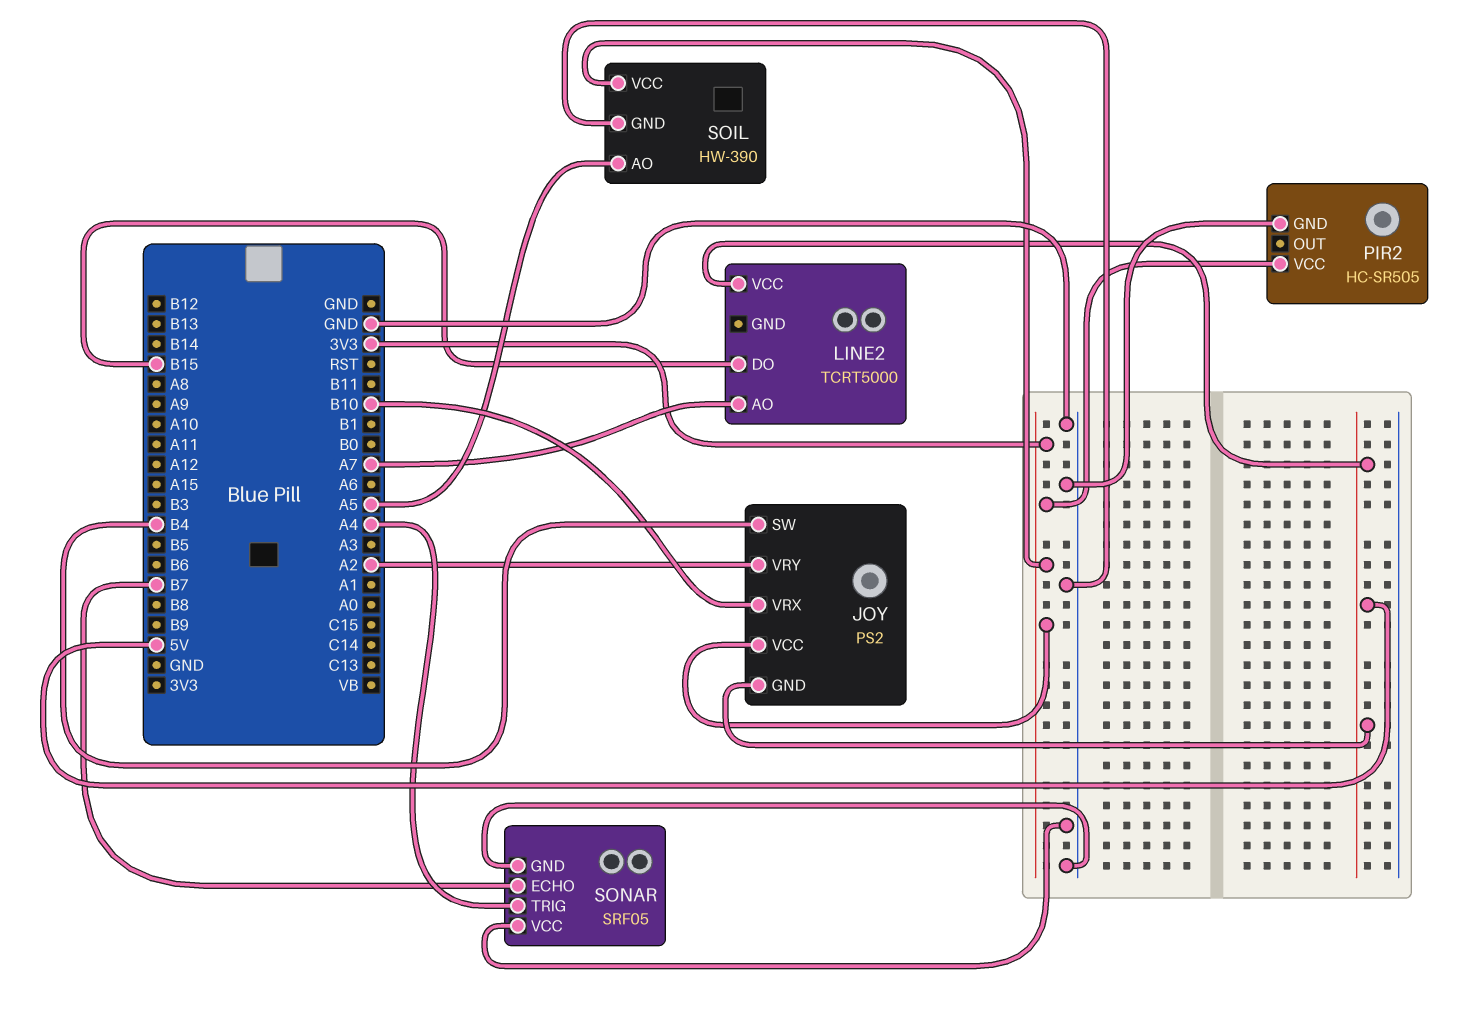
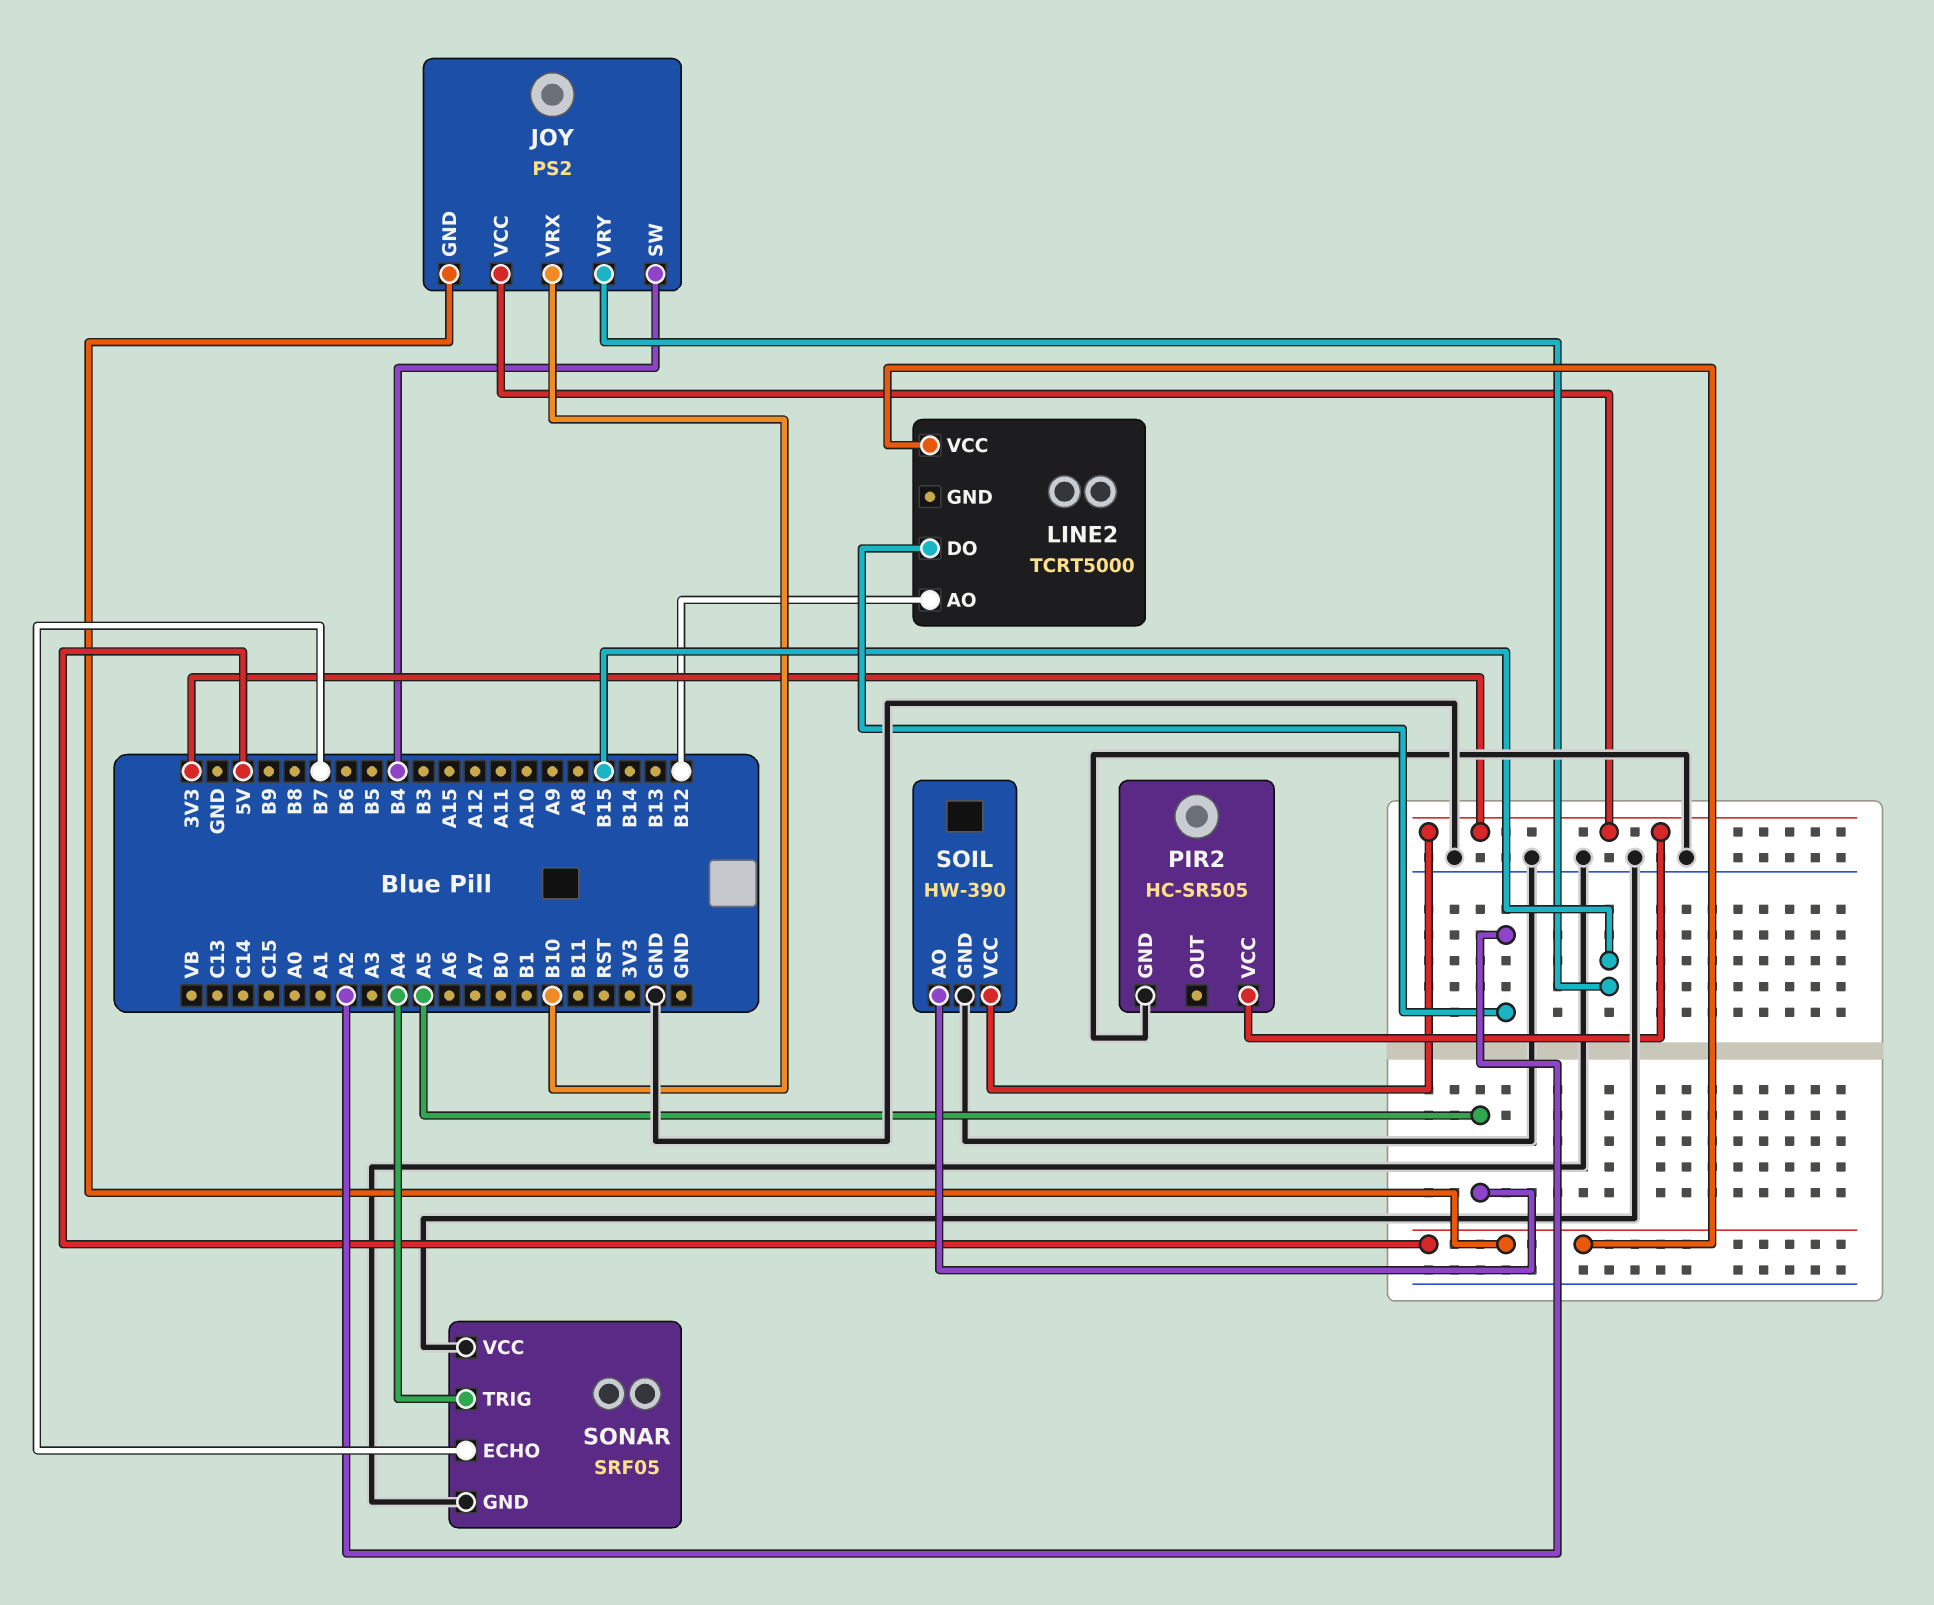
JOY pin VRY: A2 -> B15
LINE2 pin AO: A7 -> B12
LINE2 pin DO: B15 -> A2

